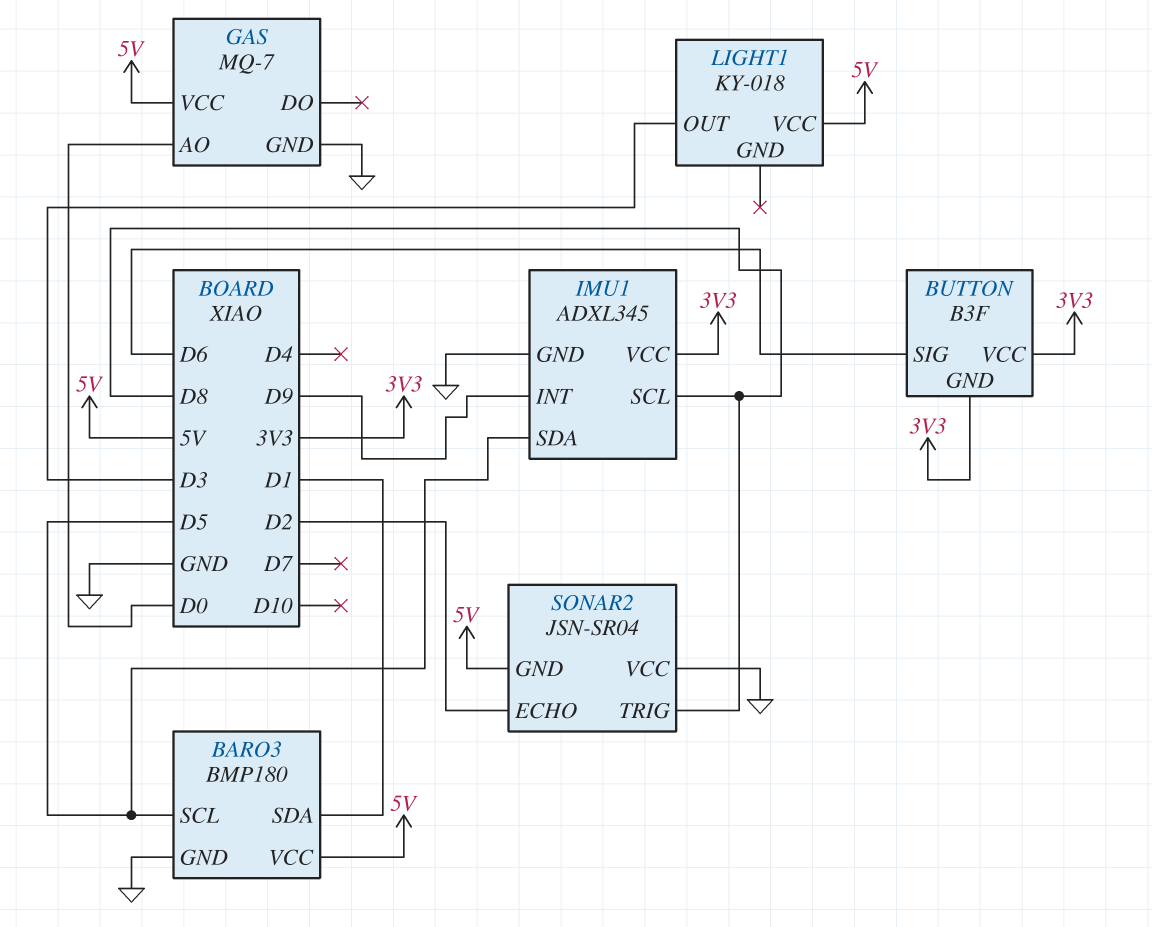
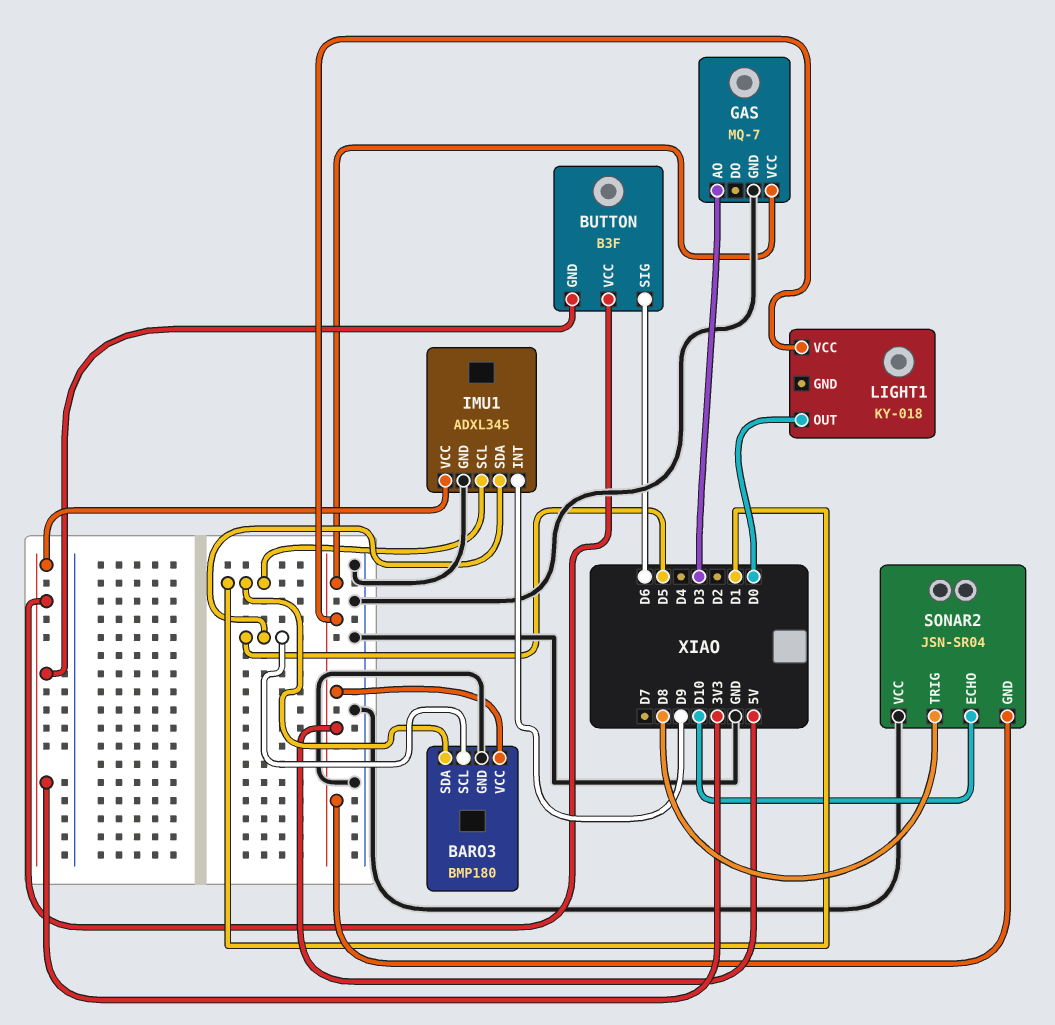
GAS pin AO: D0 -> D3
IMU1 pin SCL: D8 -> D1
LIGHT1 pin OUT: D3 -> D0
SONAR2 pin ECHO: D2 -> D10

